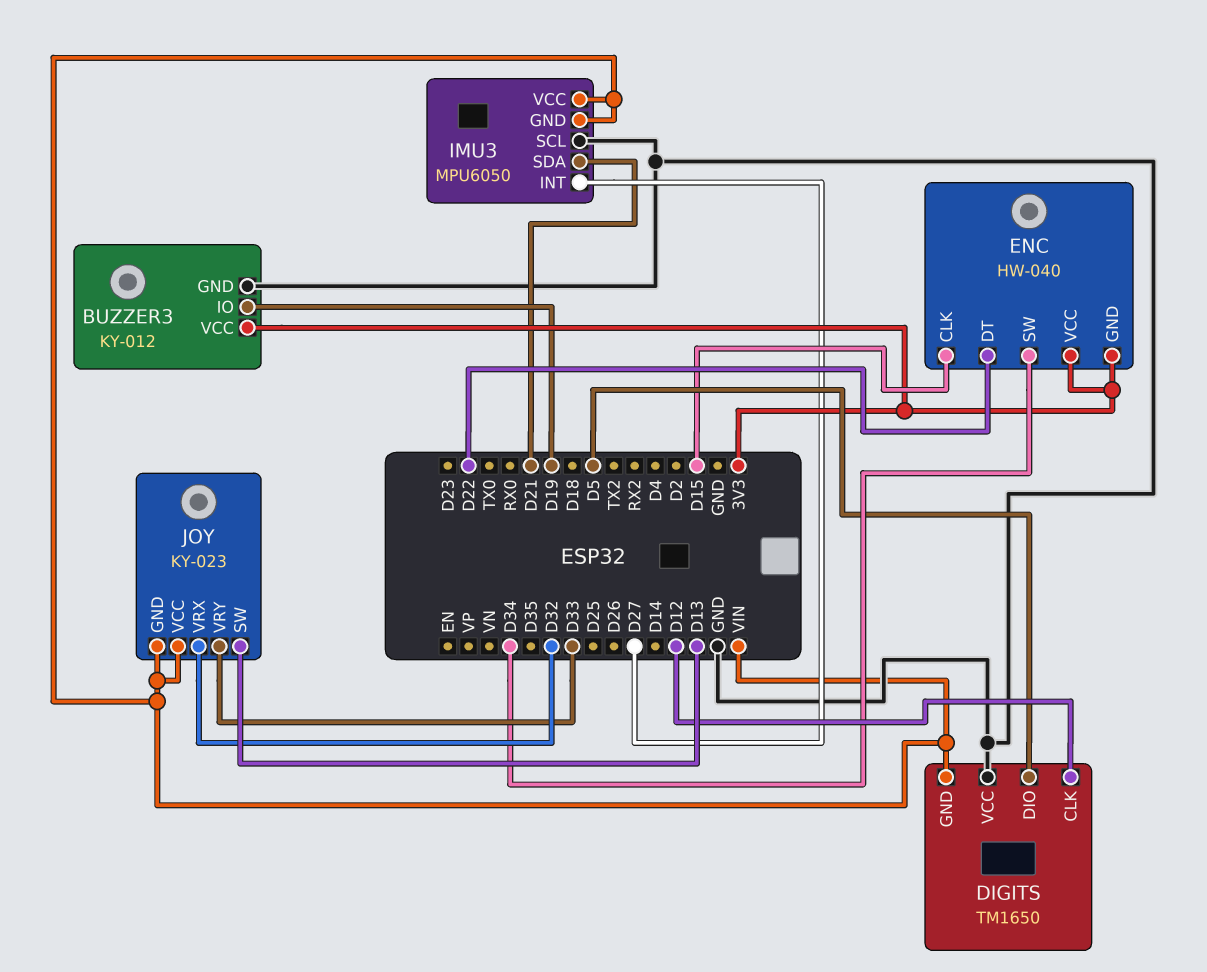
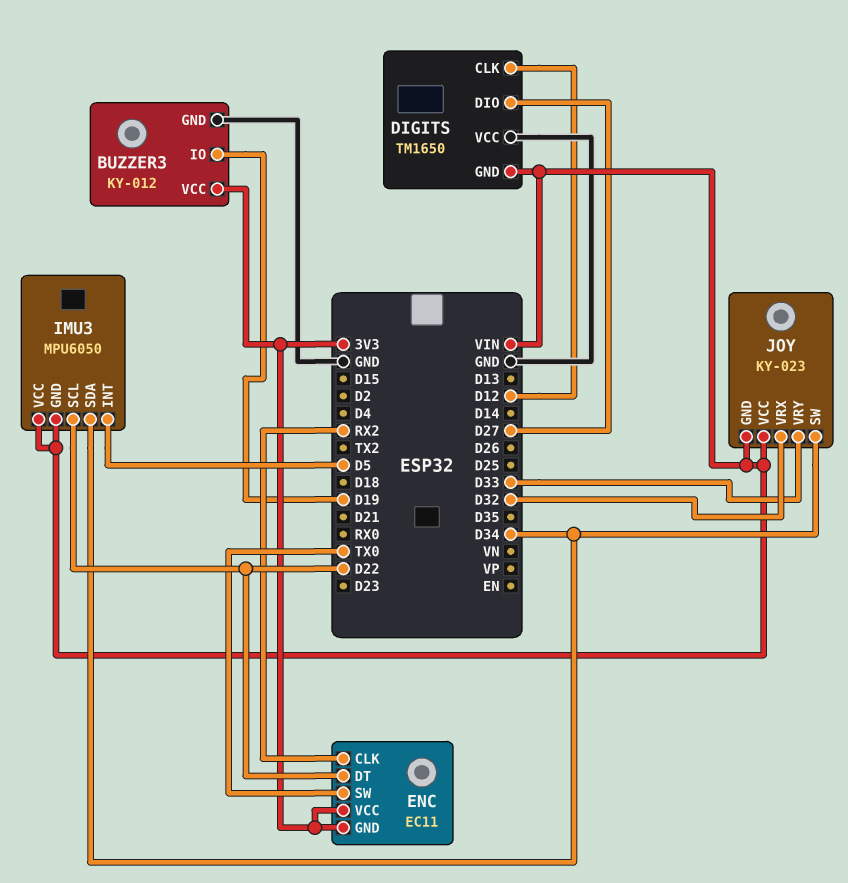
DIGITS pin DIO: D5 -> D27
ENC: HW-040 -> EC11
ENC pin CLK: D15 -> RX2
ENC pin SW: D34 -> TX0
IMU3 pin INT: D27 -> D5
IMU3 pin SCL: GND -> D22
IMU3 pin SDA: D21 -> D34
JOY pin SW: D13 -> D34

